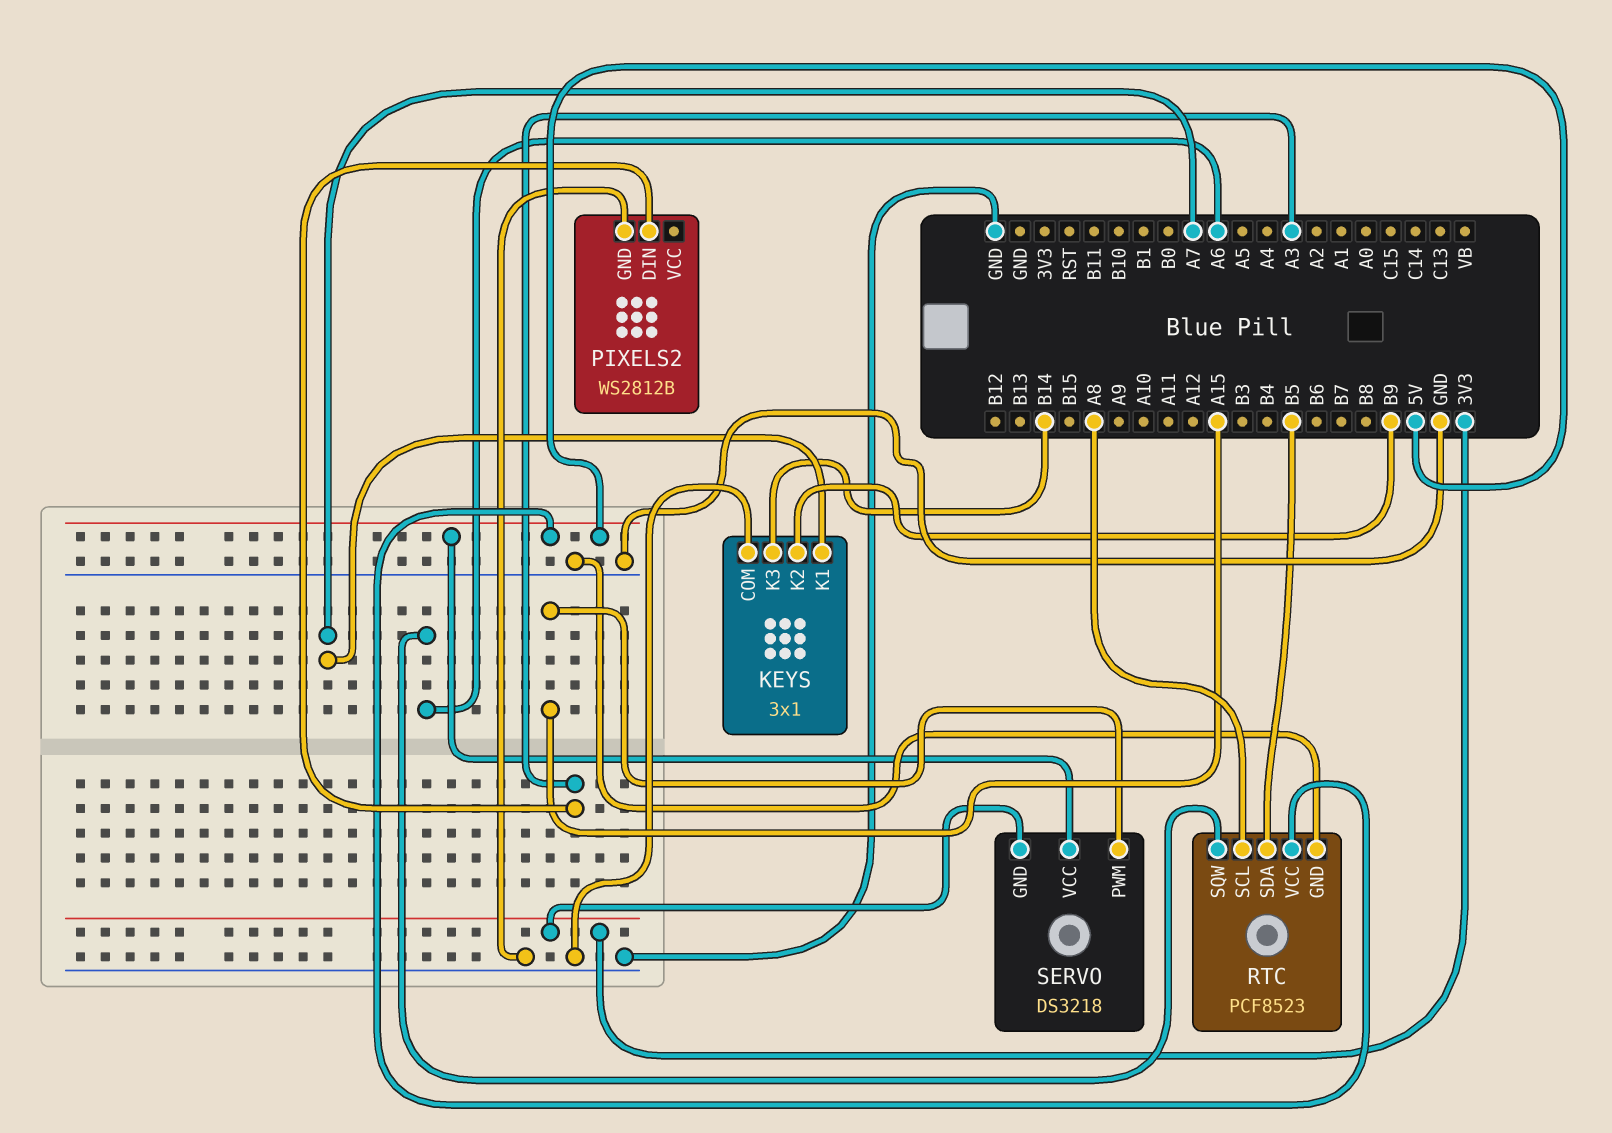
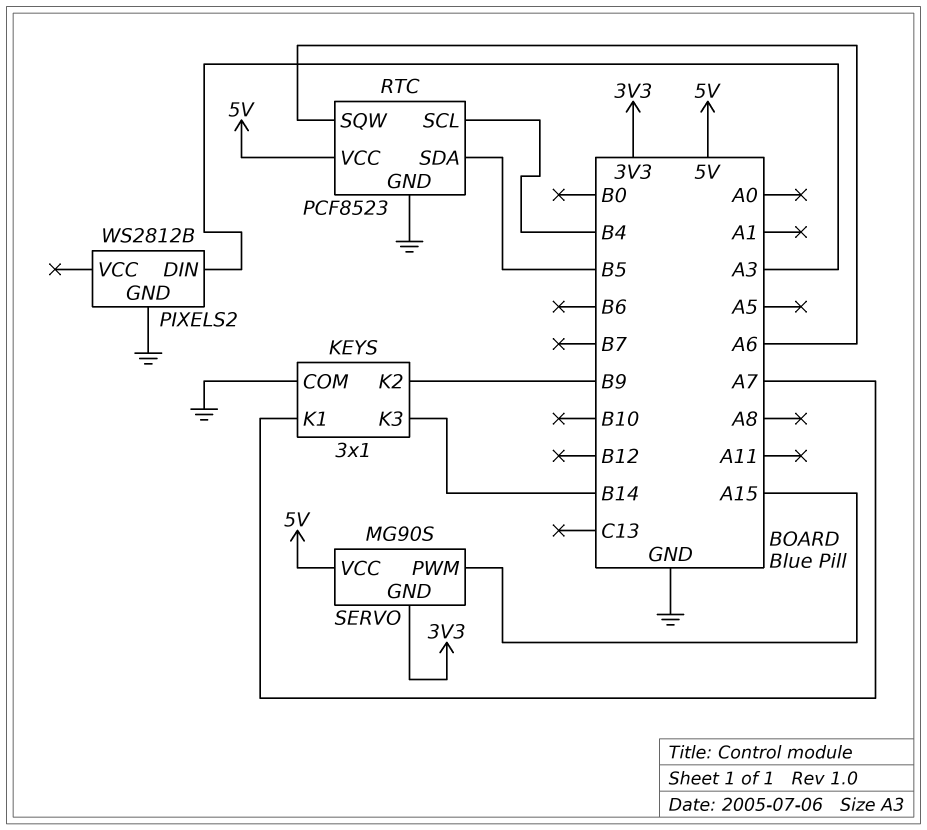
RTC pin SCL: A8 -> B4
SERVO: DS3218 -> MG90S

